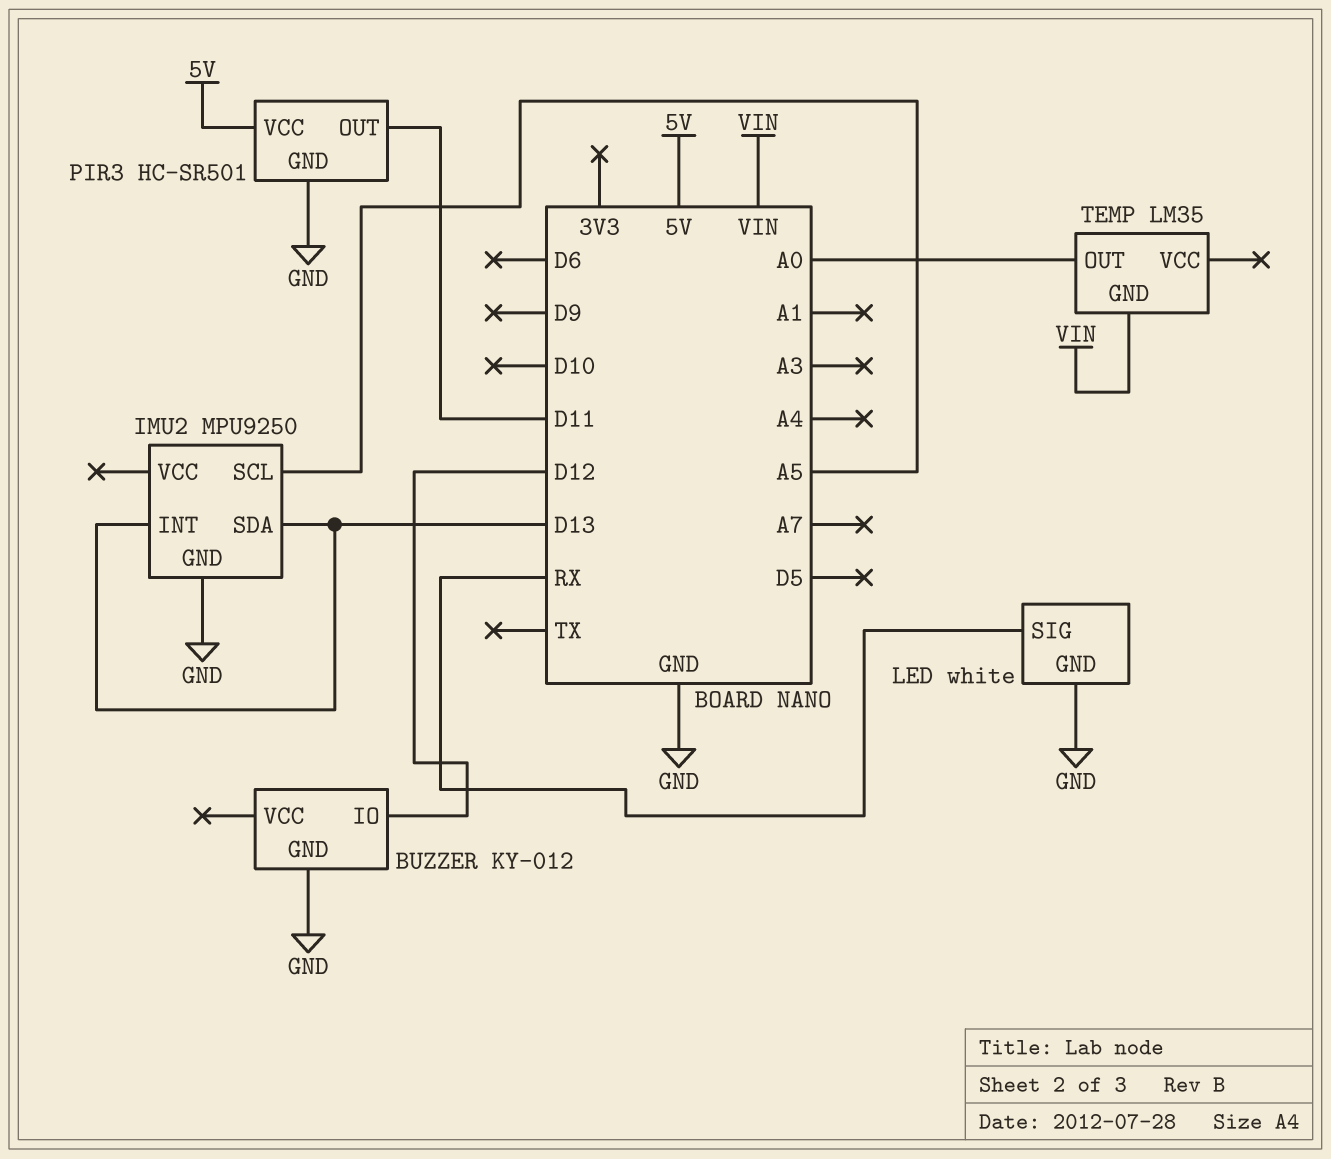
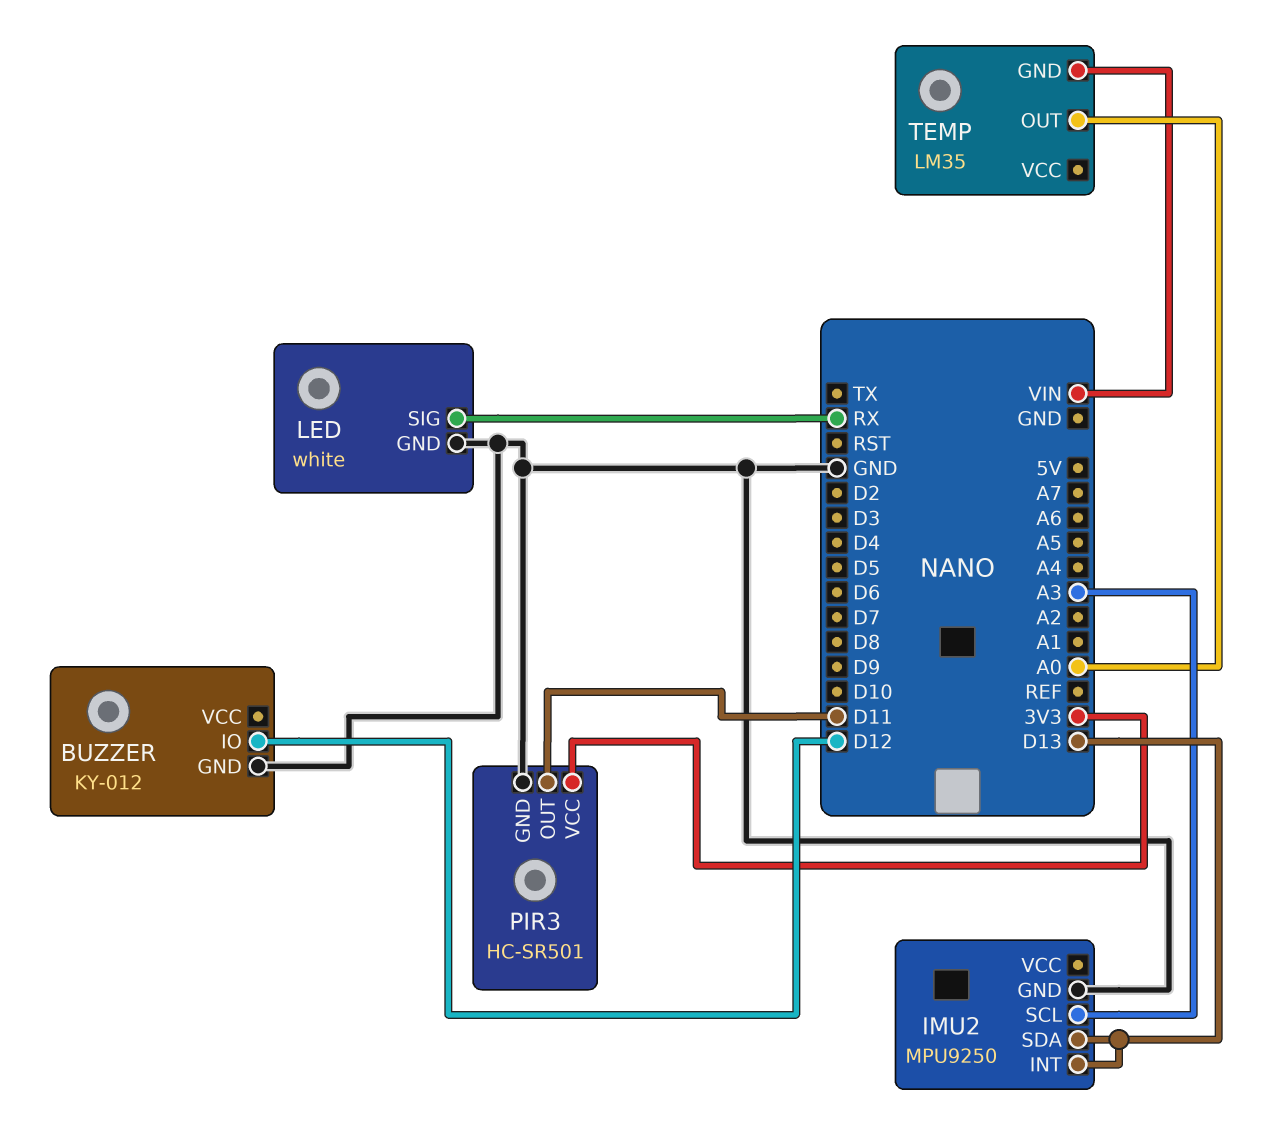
IMU2 pin SCL: A5 -> A3
PIR3 pin VCC: 5V -> 3V3

